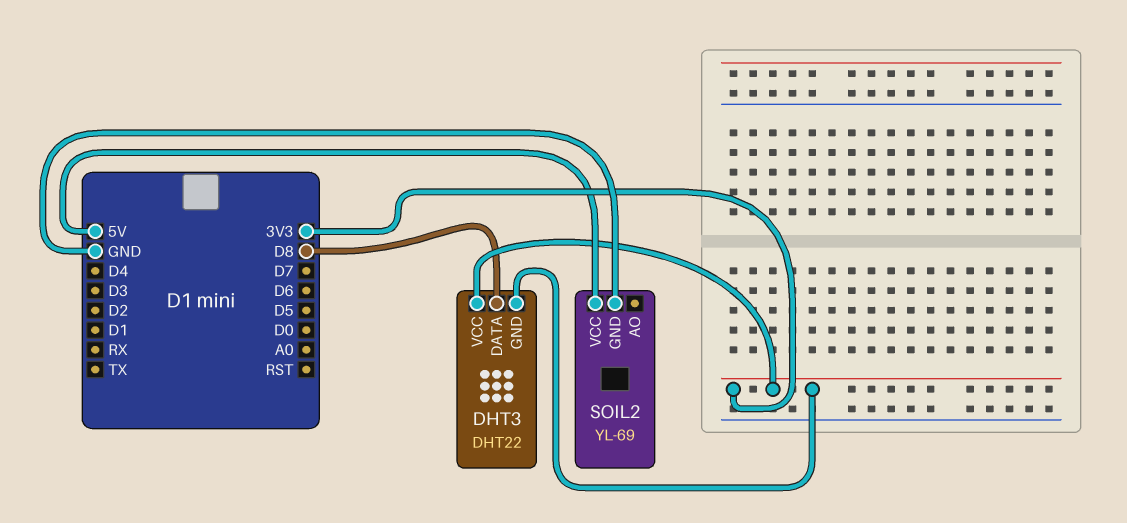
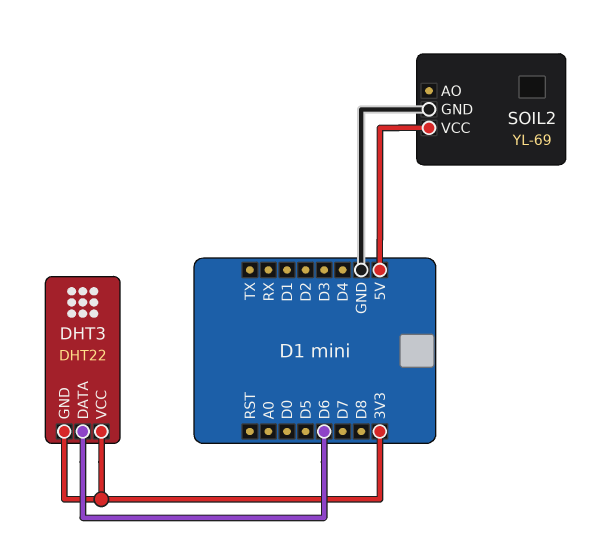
DHT3 pin DATA: D8 -> D6

